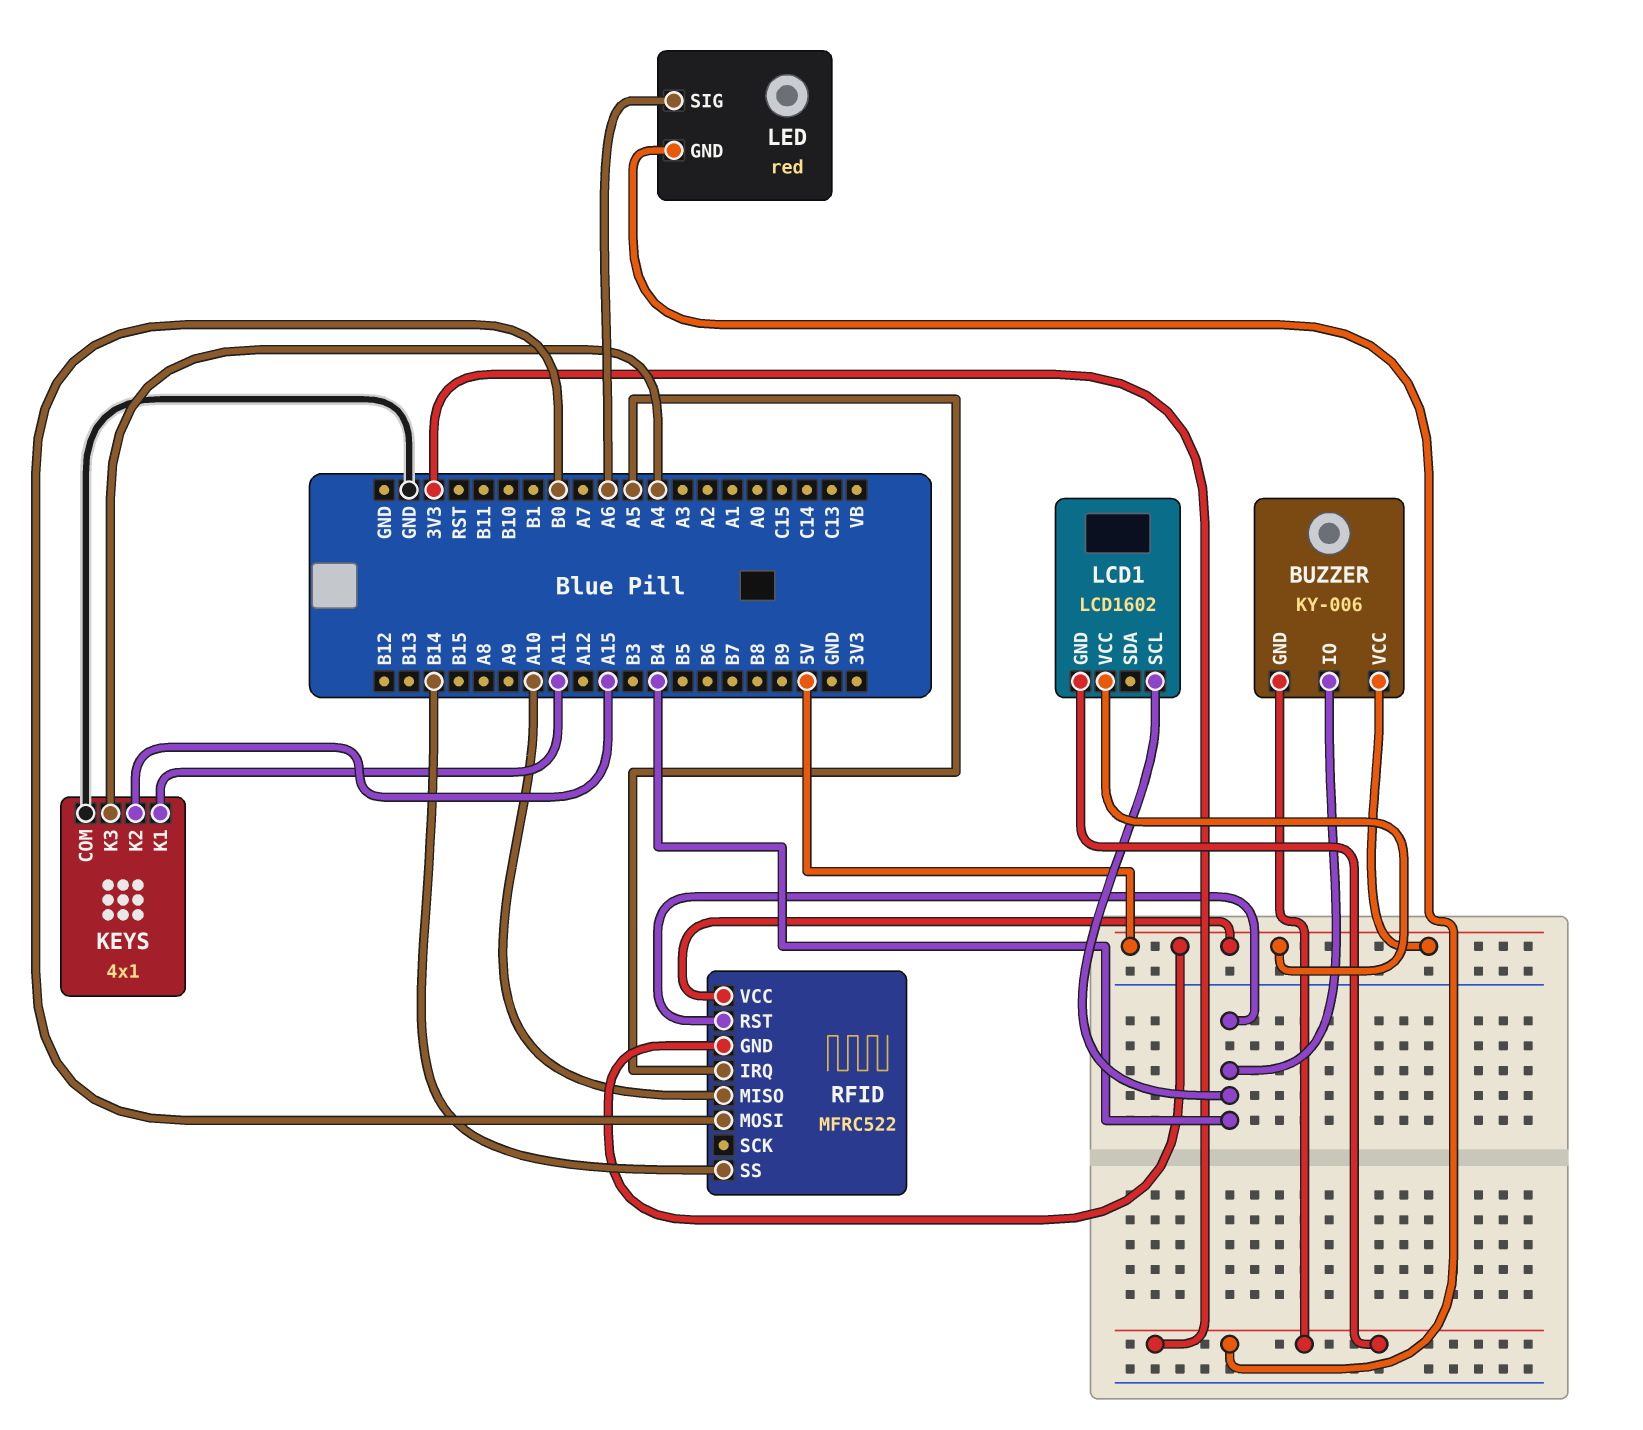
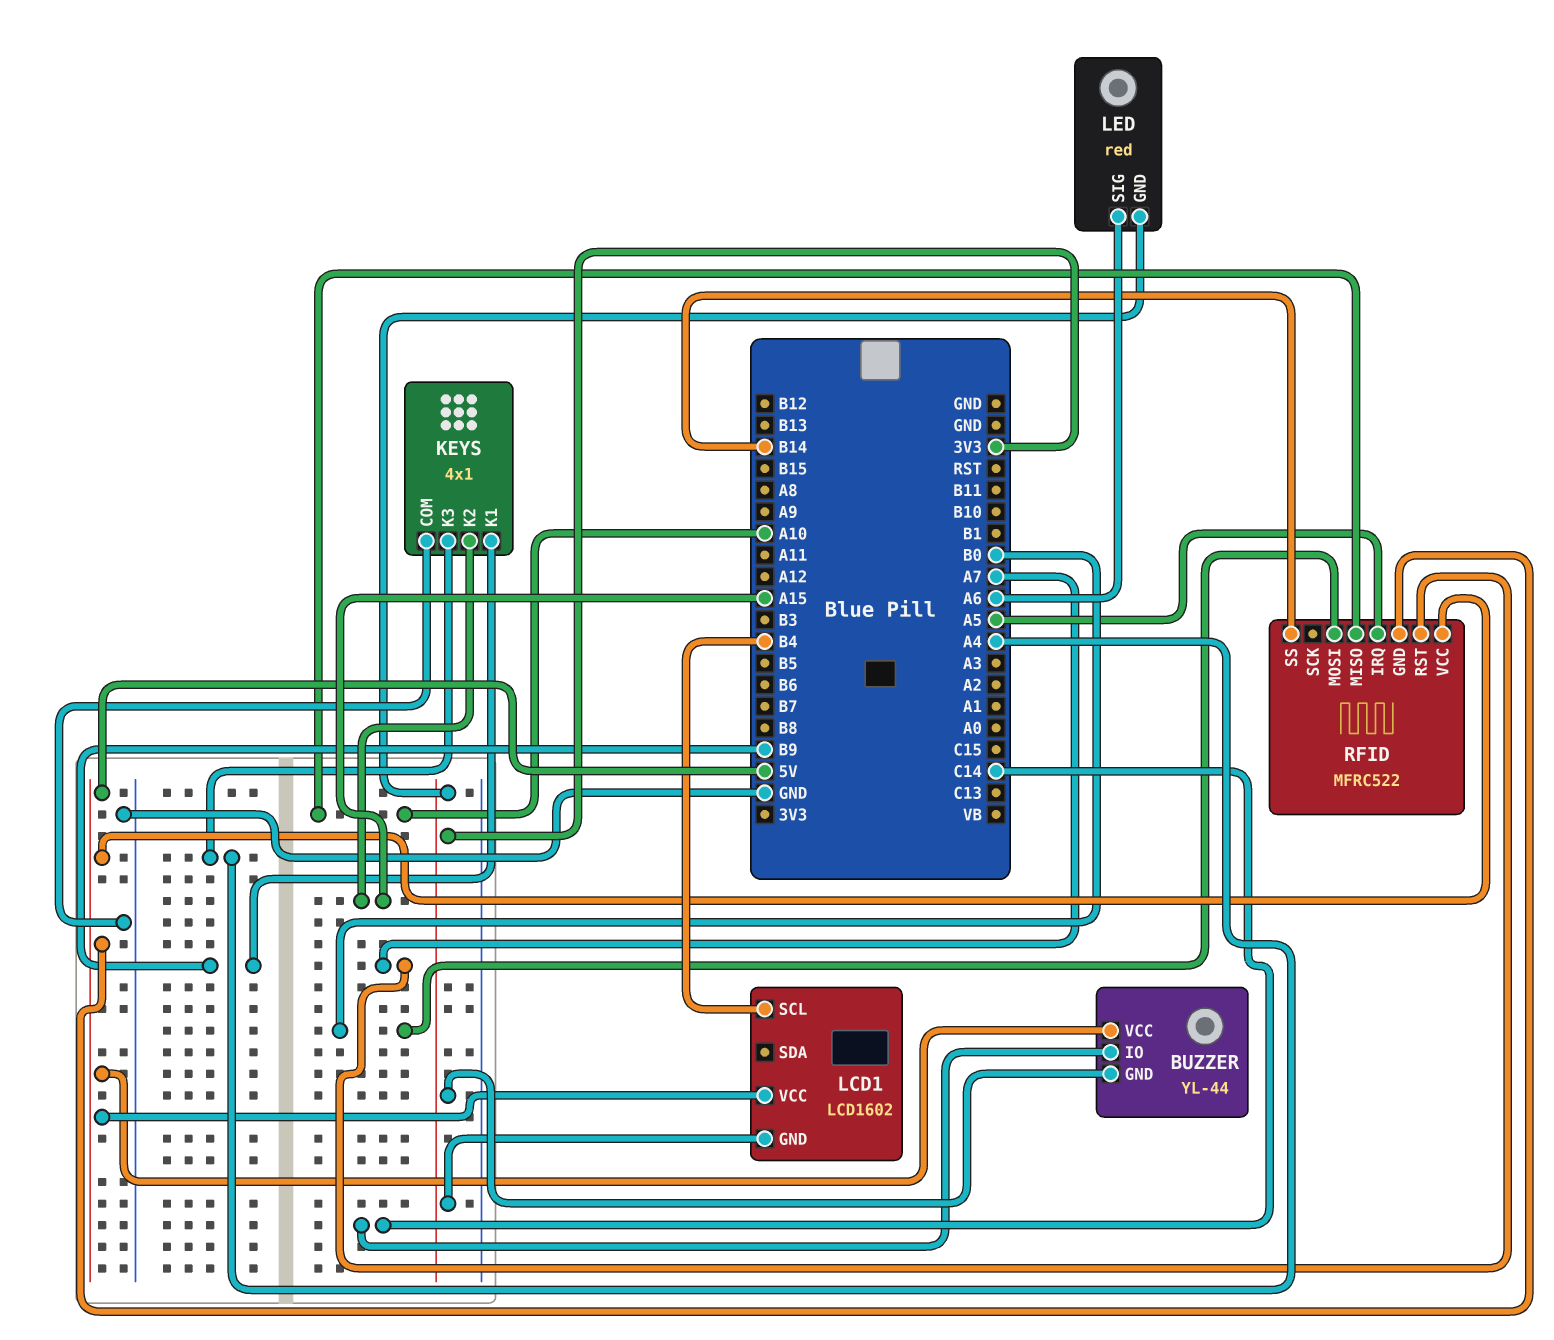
BUZZER: KY-006 -> YL-44
BUZZER pin IO: B4 -> C14
KEYS pin K1: A11 -> B9
RFID pin RST: B4 -> A7

